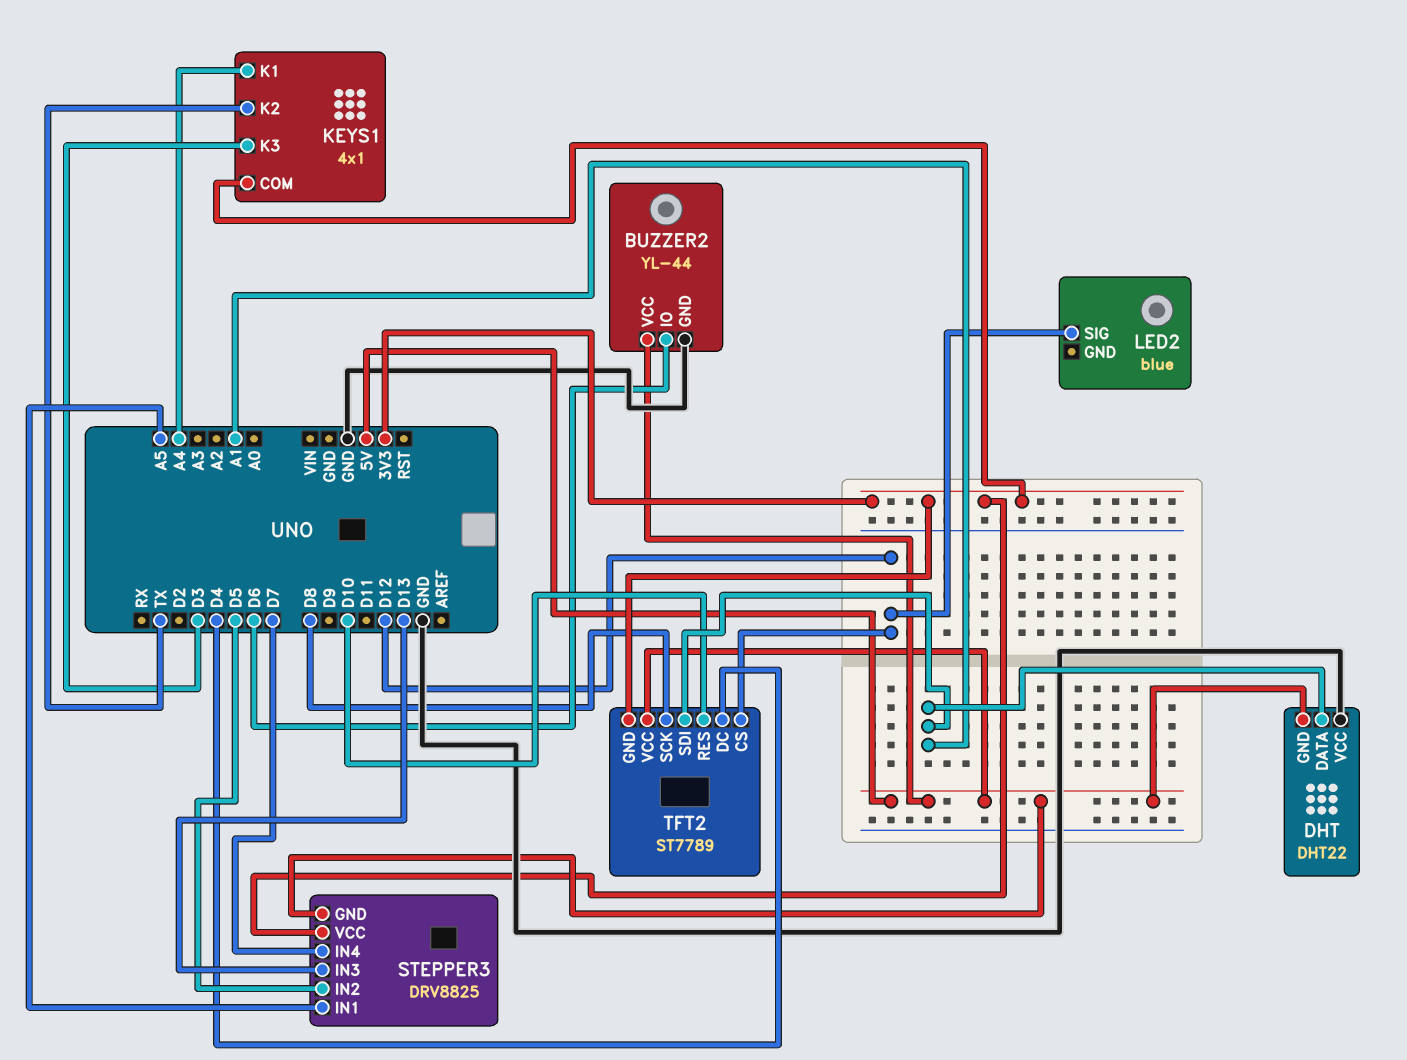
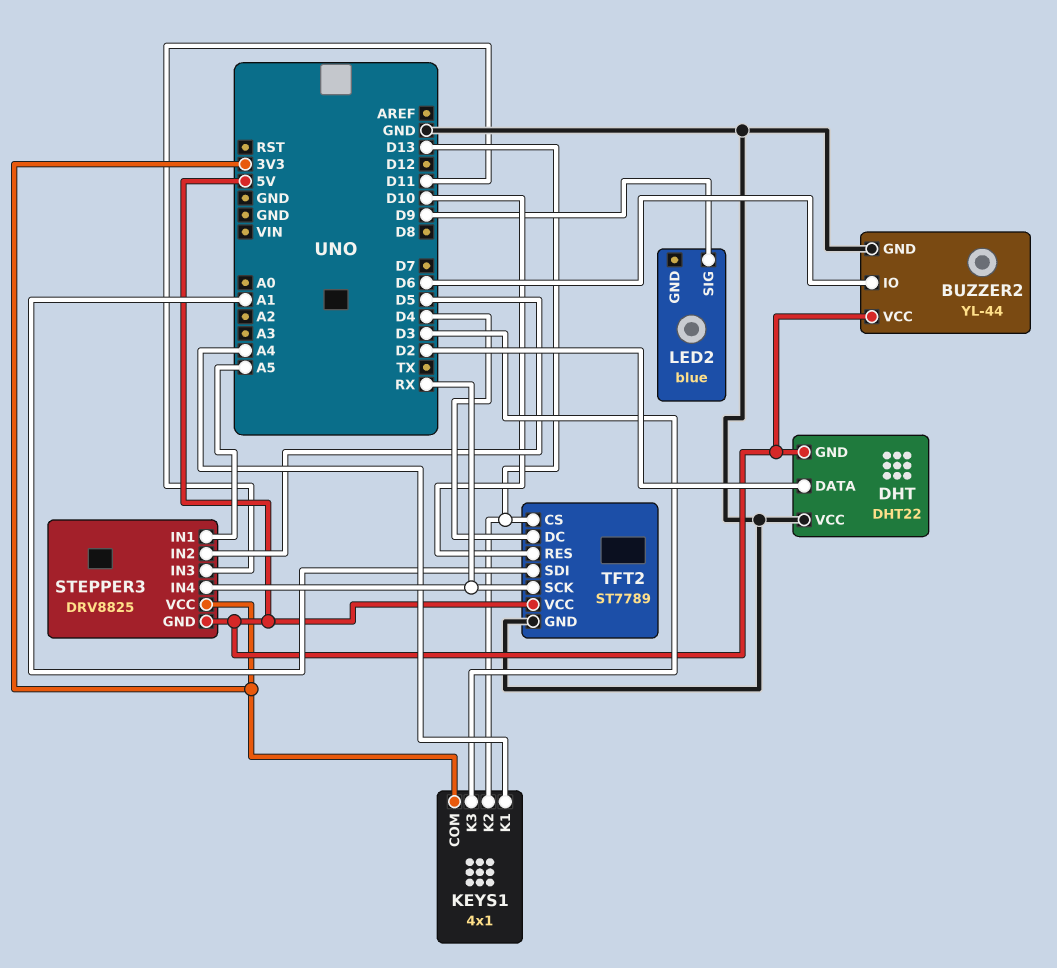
DHT pin DATA: A1 -> D2
KEYS1 pin K2: TX -> D13
LED2 pin SIG: D12 -> D9
STEPPER3 pin IN3: D13 -> D11
STEPPER3 pin IN4: D7 -> RX
TFT2 pin CS: D12 -> D13
TFT2 pin GND: 3V3 -> GND
TFT2 pin SCK: D8 -> RX

